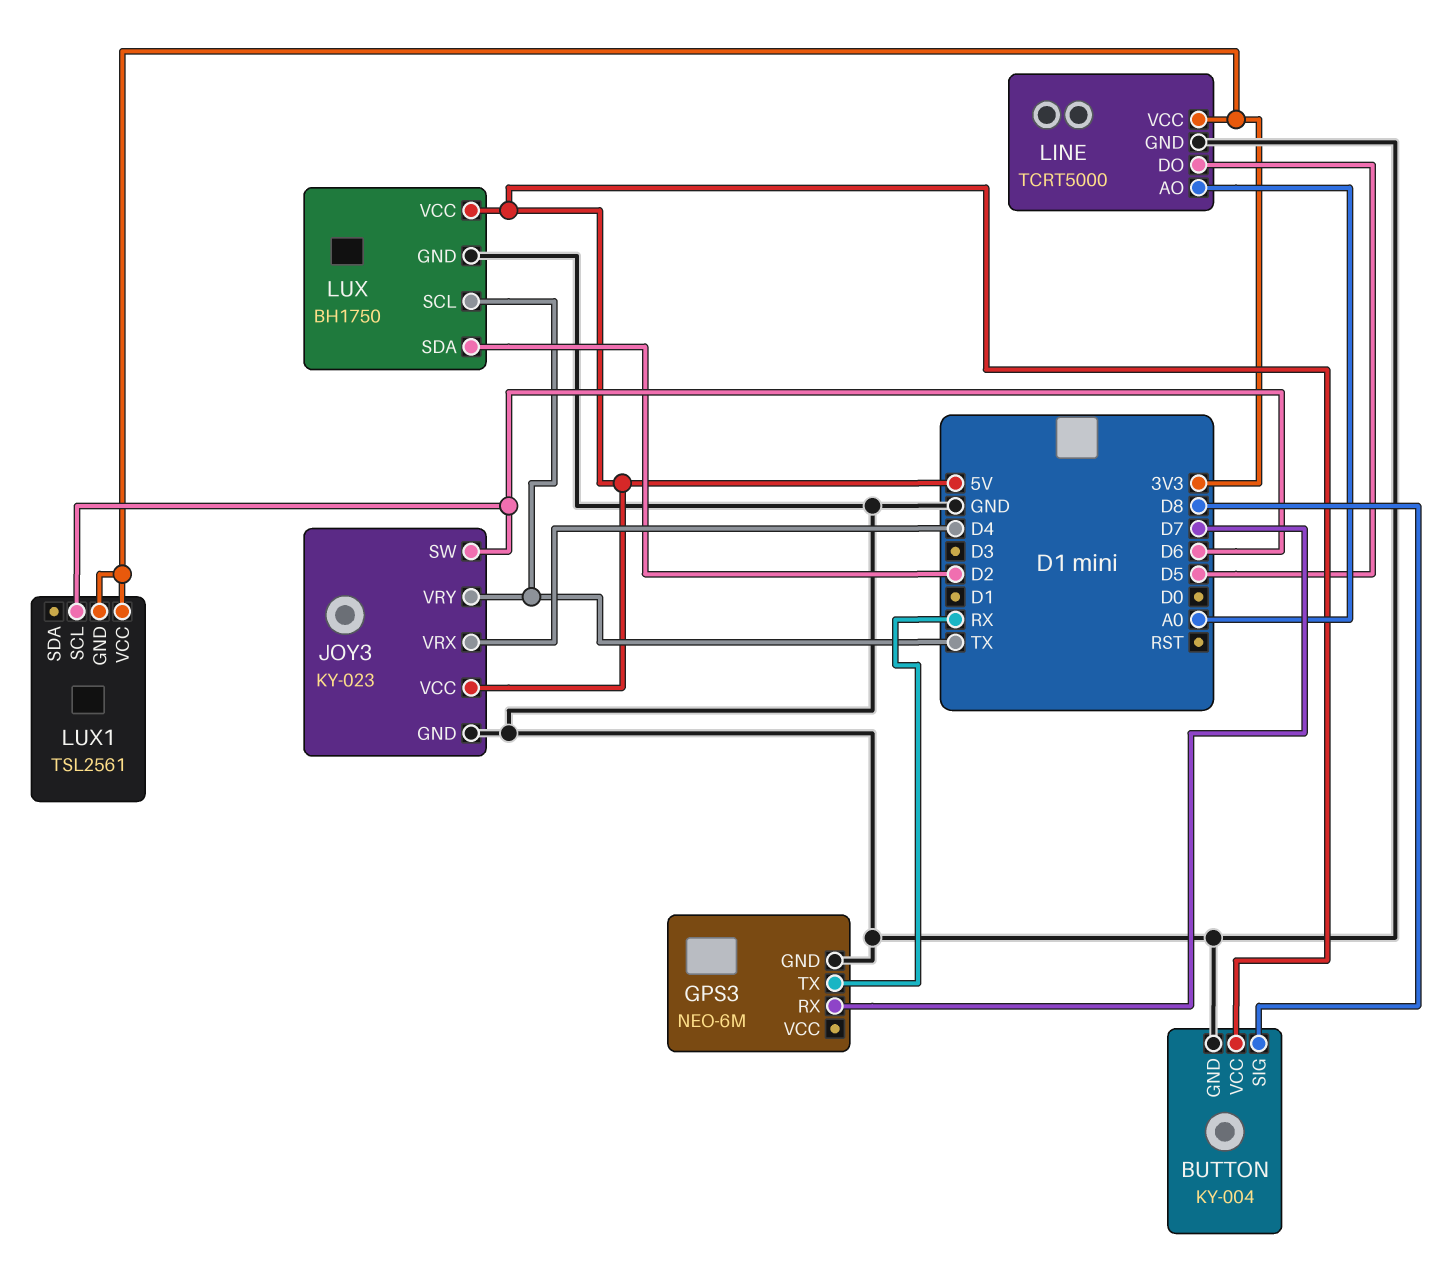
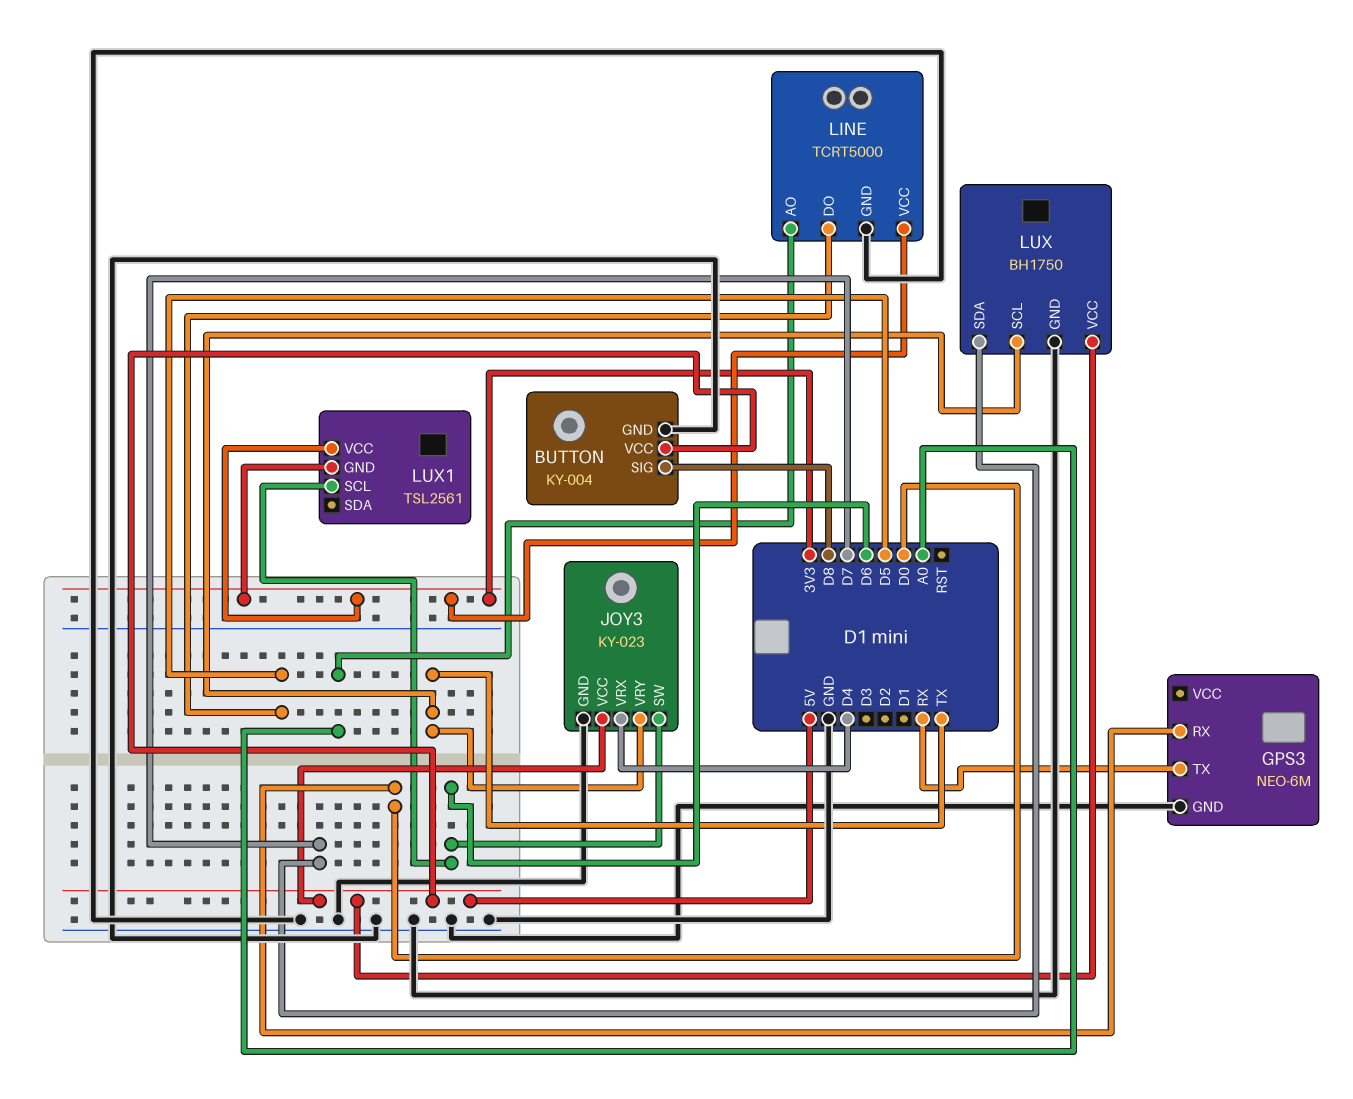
GPS3 pin RX: D7 -> D0
LUX pin SDA: D2 -> D7

